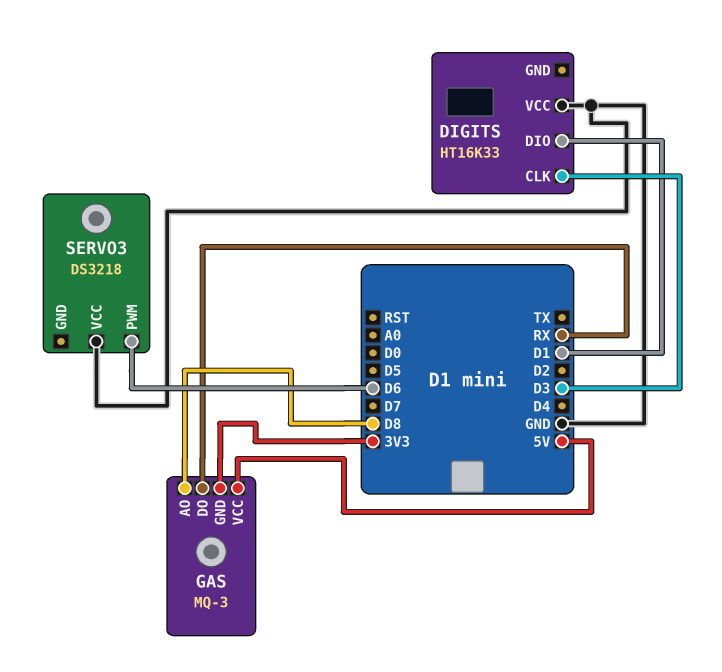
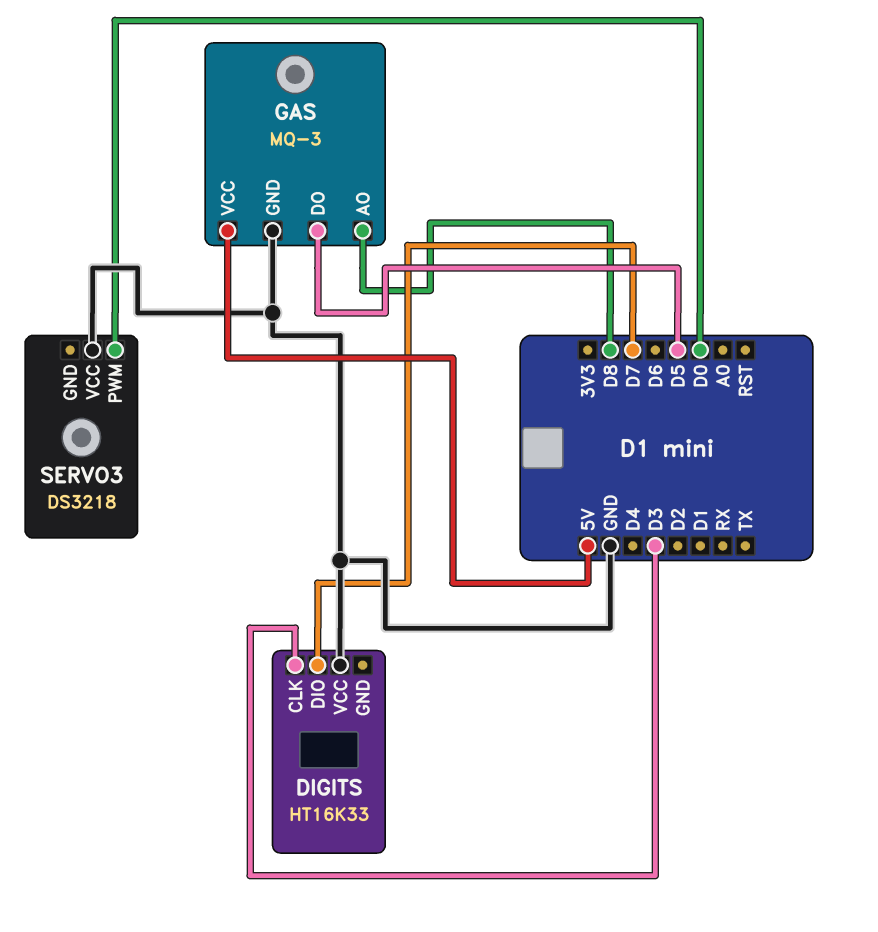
DIGITS pin DIO: D1 -> D7
GAS pin DO: RX -> D5
GAS pin GND: 3V3 -> GND
SERVO3 pin PWM: D6 -> D0

